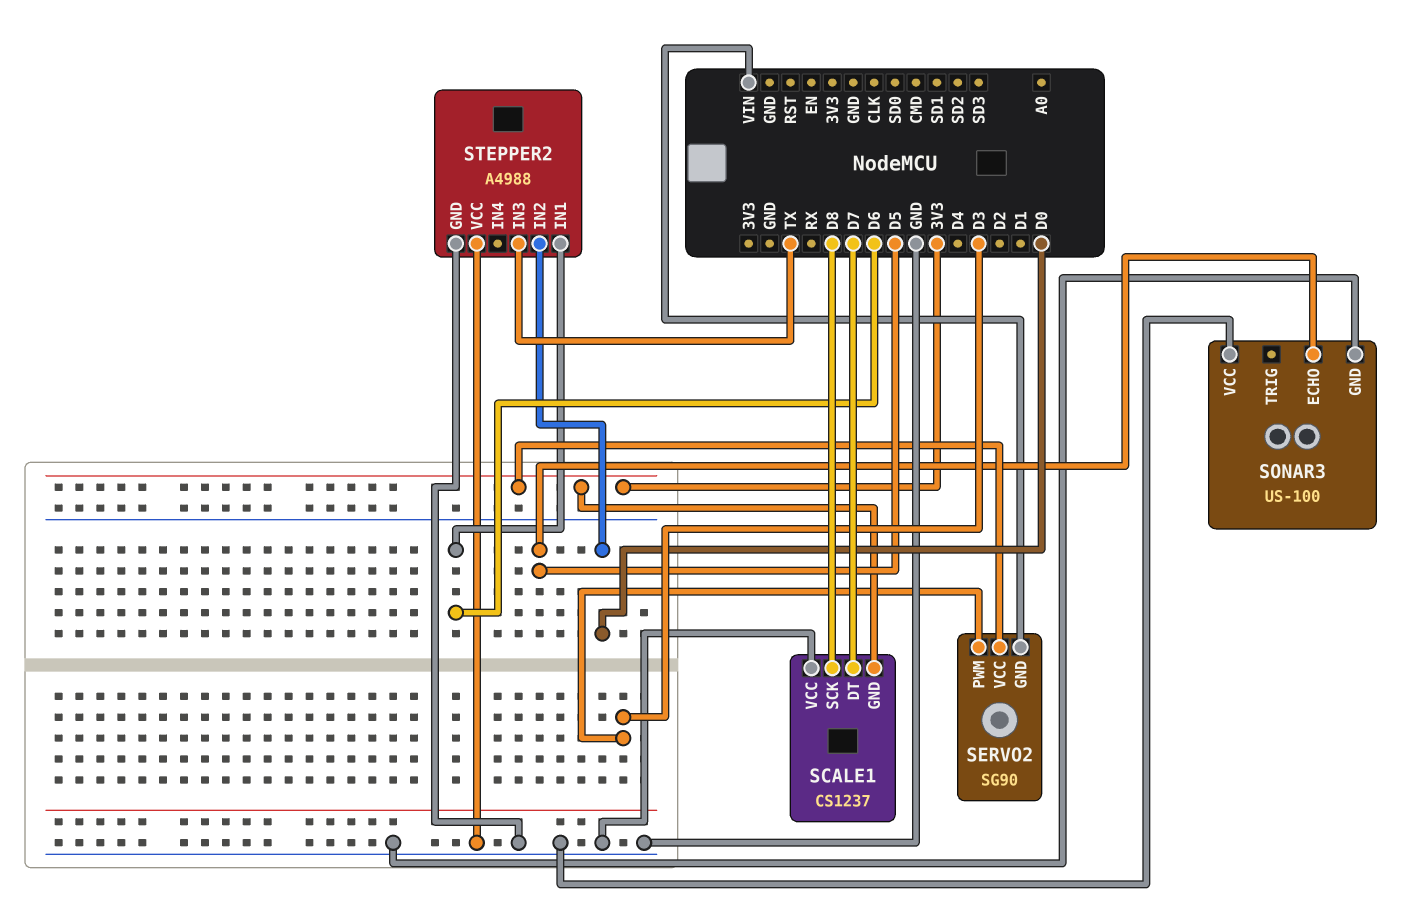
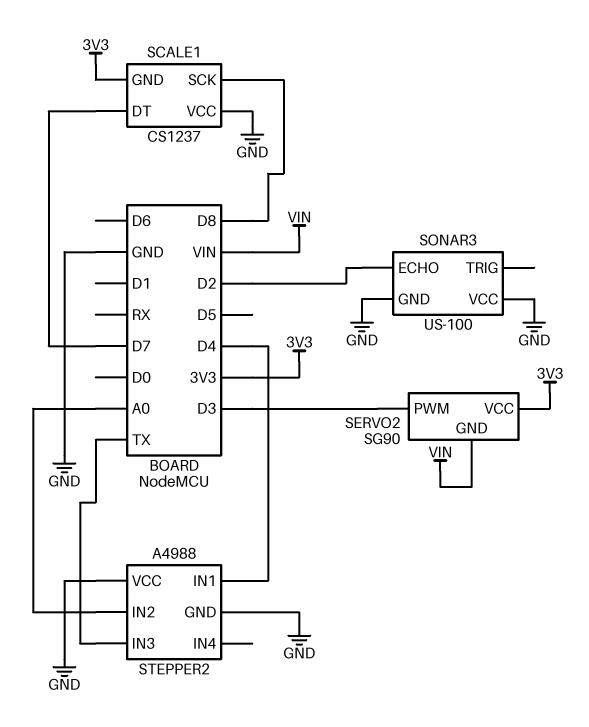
SONAR3 pin ECHO: D5 -> D2
STEPPER2 pin IN1: D6 -> D4
STEPPER2 pin IN2: D0 -> A0

